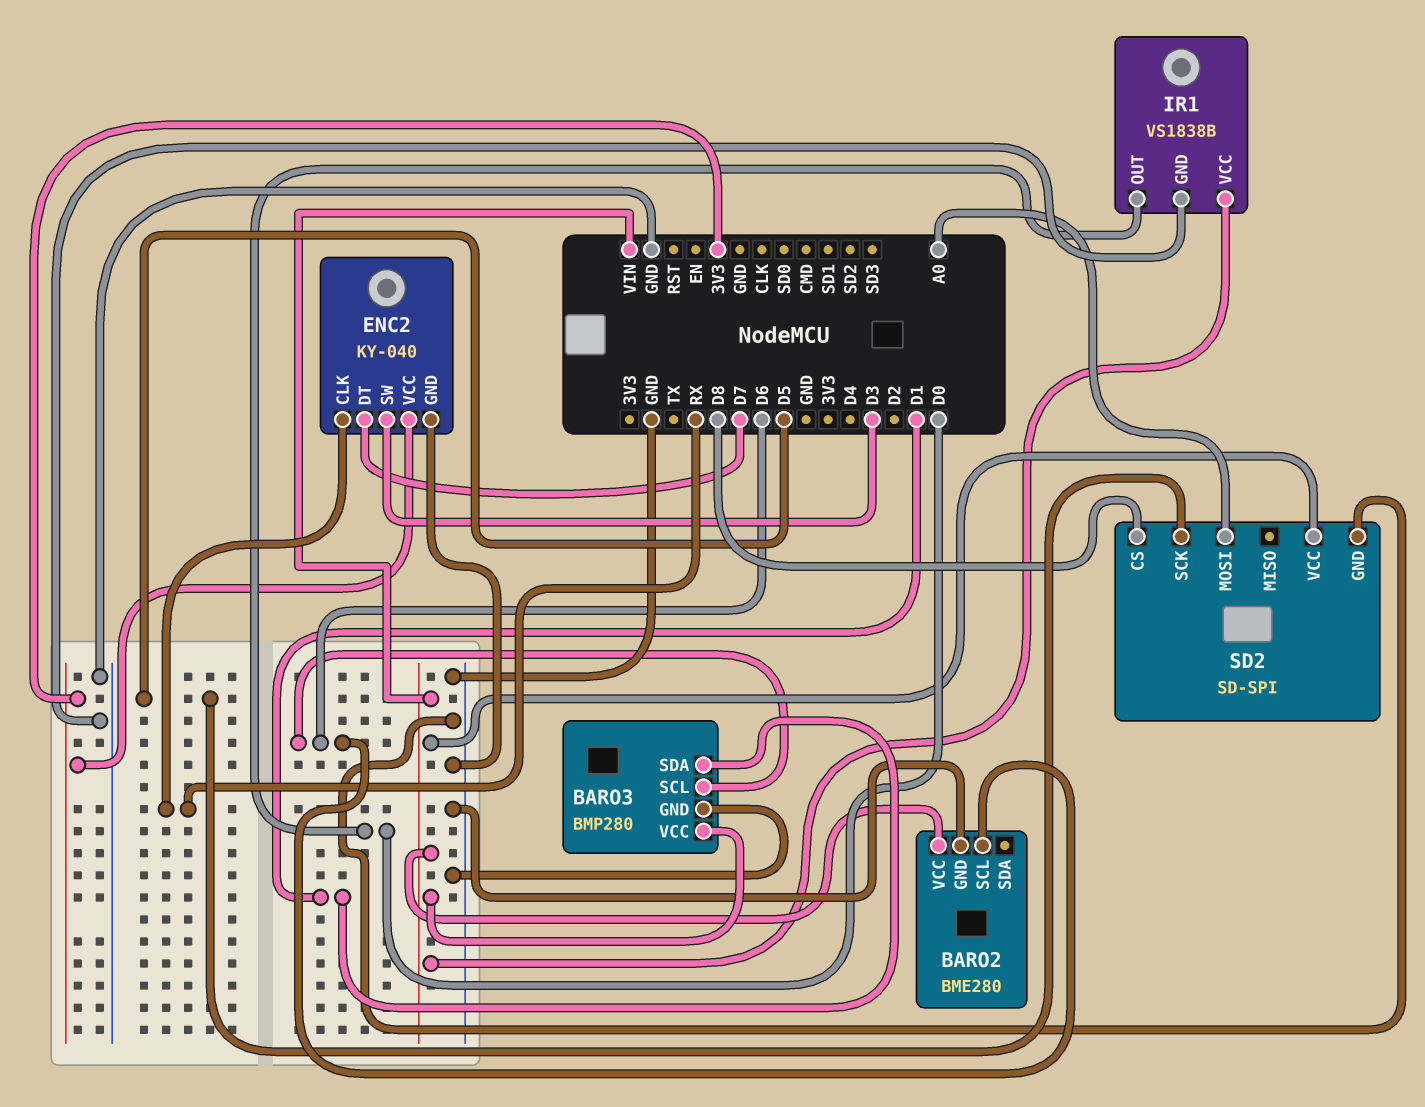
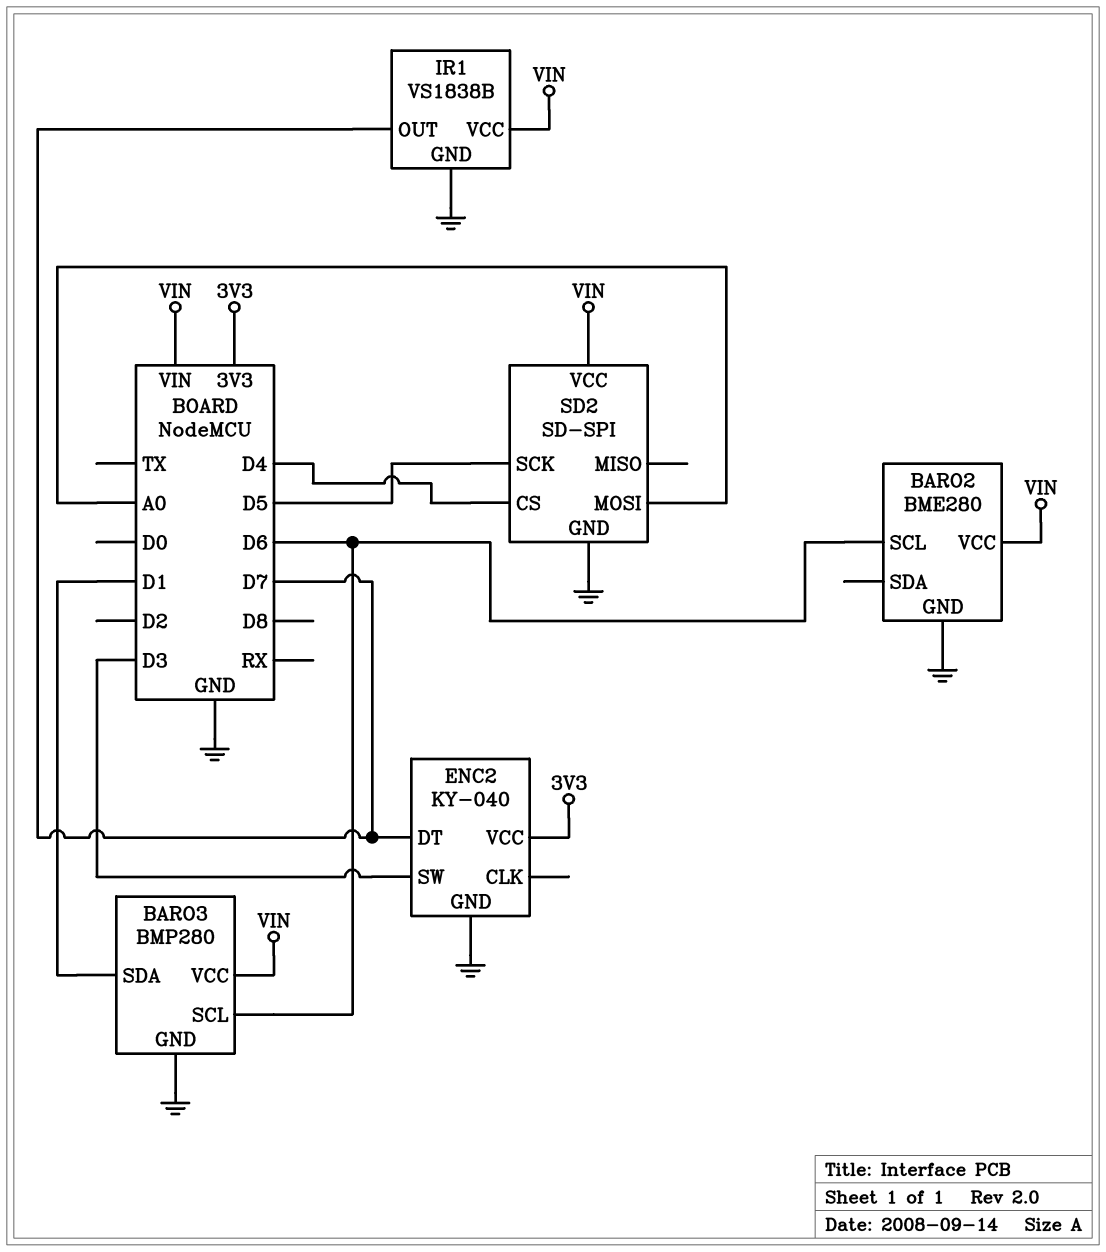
ENC2 pin CLK: RX -> none
IR1 pin OUT: D0 -> D7
SD2 pin CS: D8 -> D4

